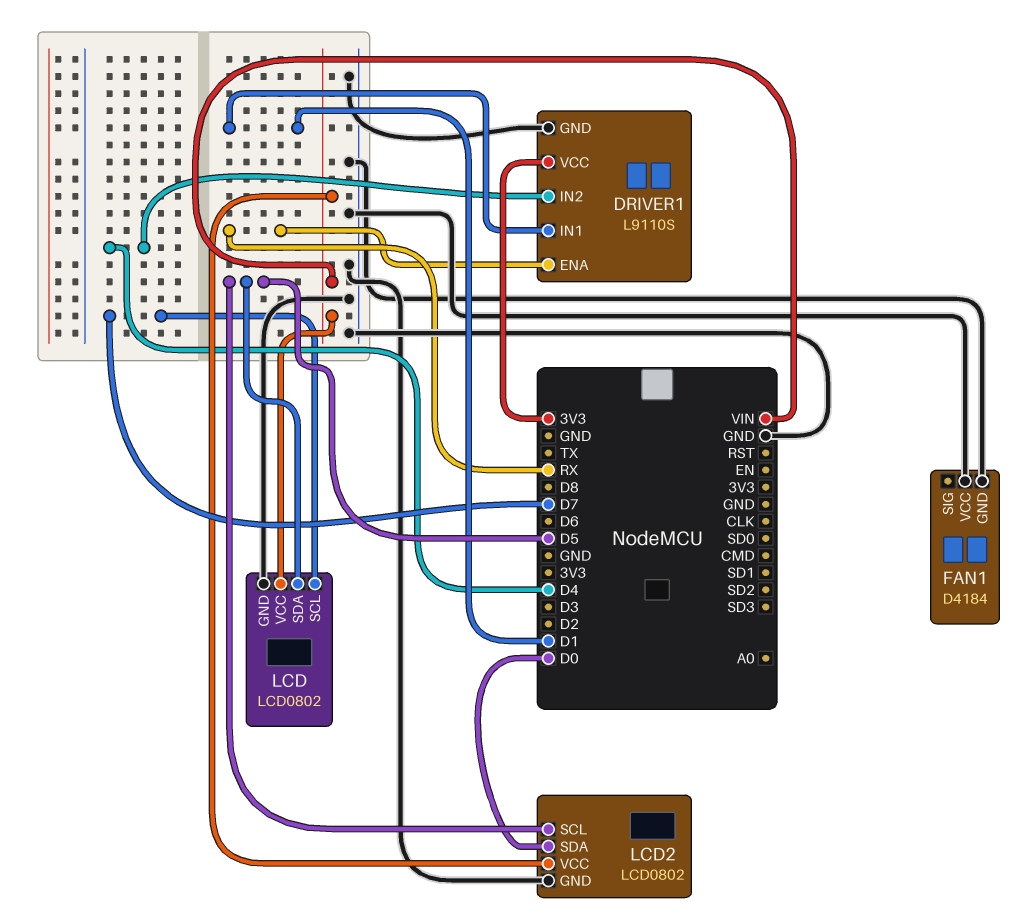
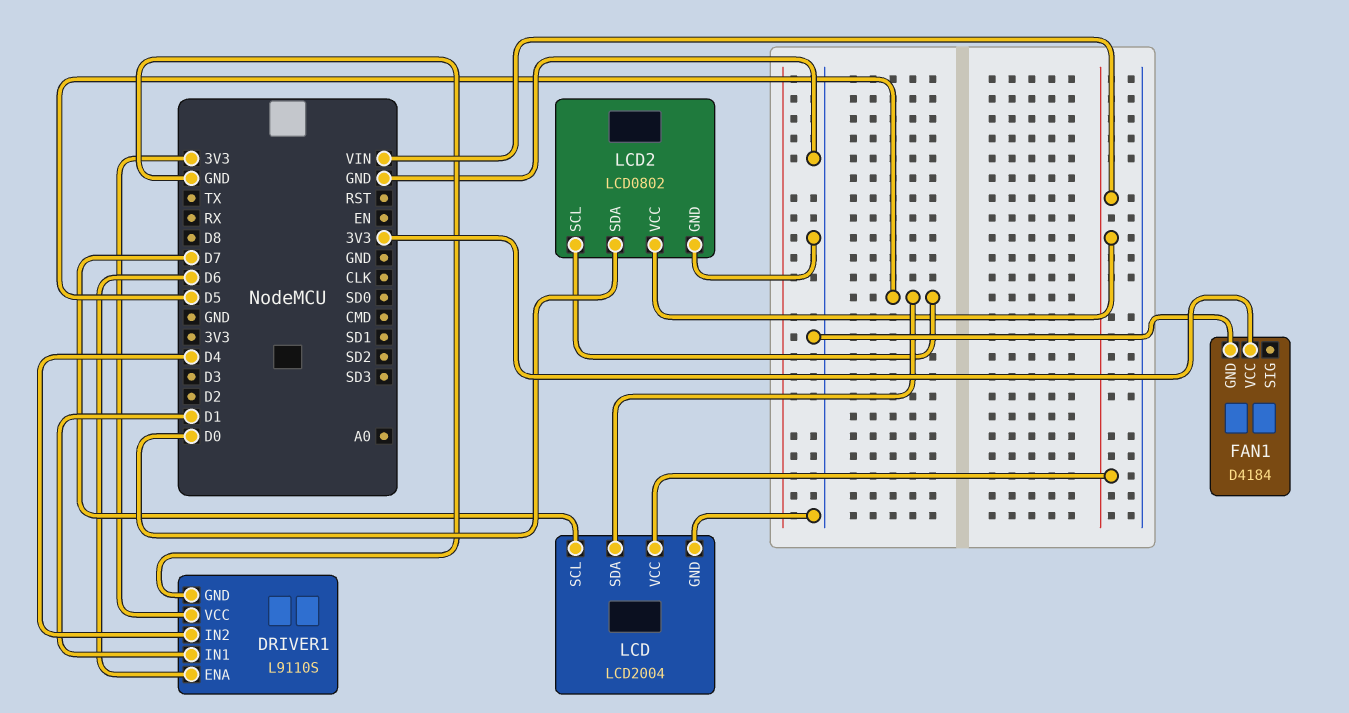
DRIVER1 pin ENA: RX -> D6
FAN1 pin VCC: GND -> 3V3
LCD: LCD0802 -> LCD2004

